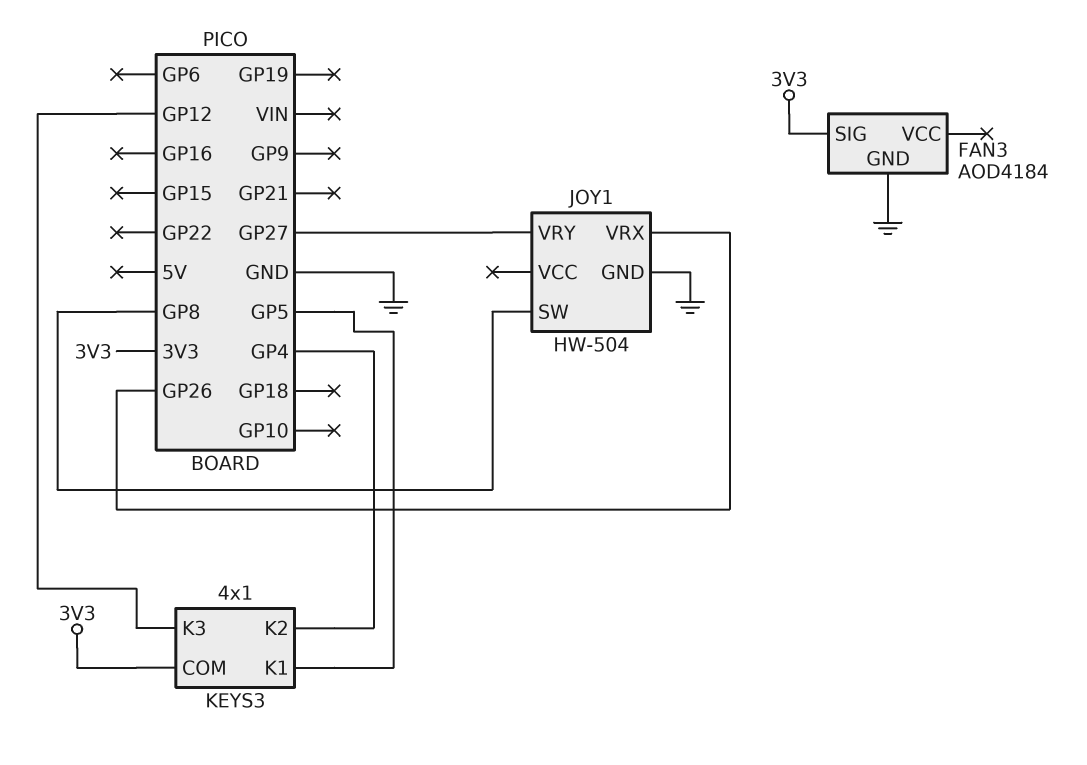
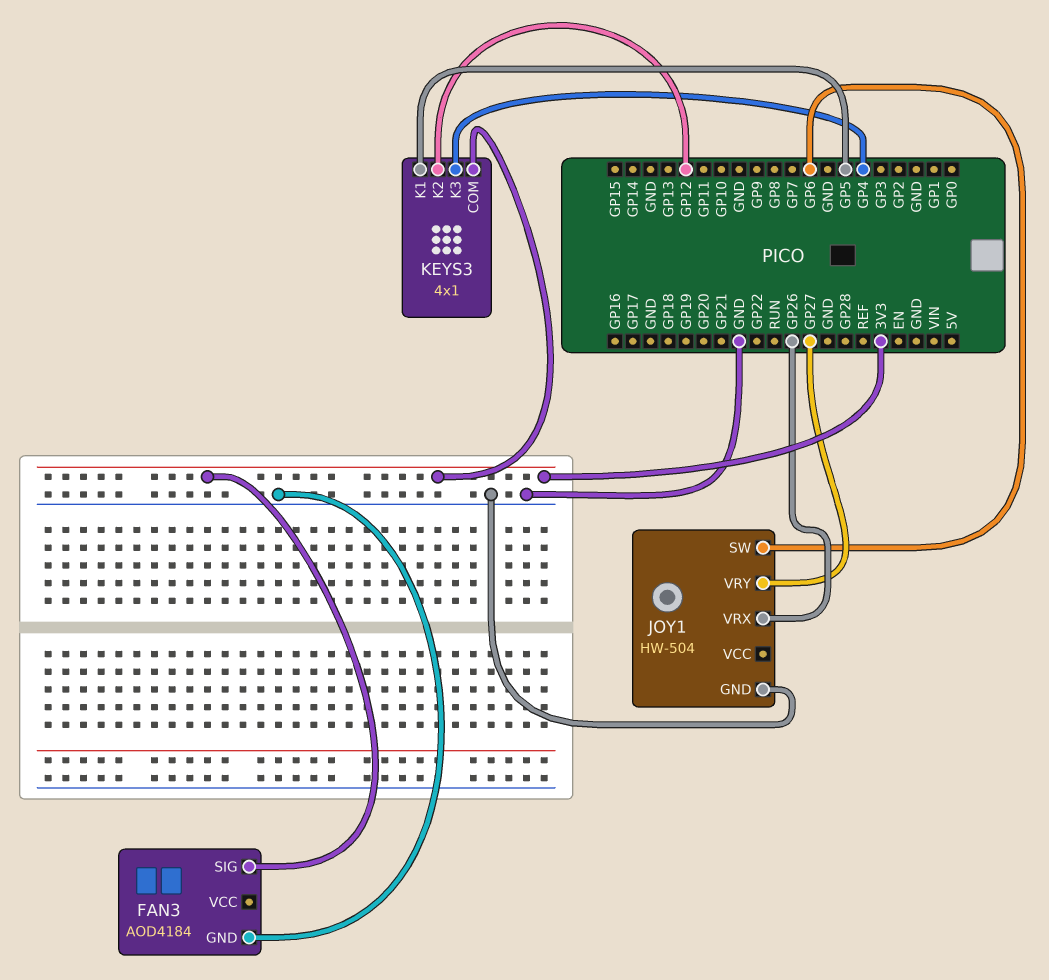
JOY1 pin SW: GP8 -> GP6
KEYS3 pin K2: GP4 -> GP12
KEYS3 pin K3: GP12 -> GP4

